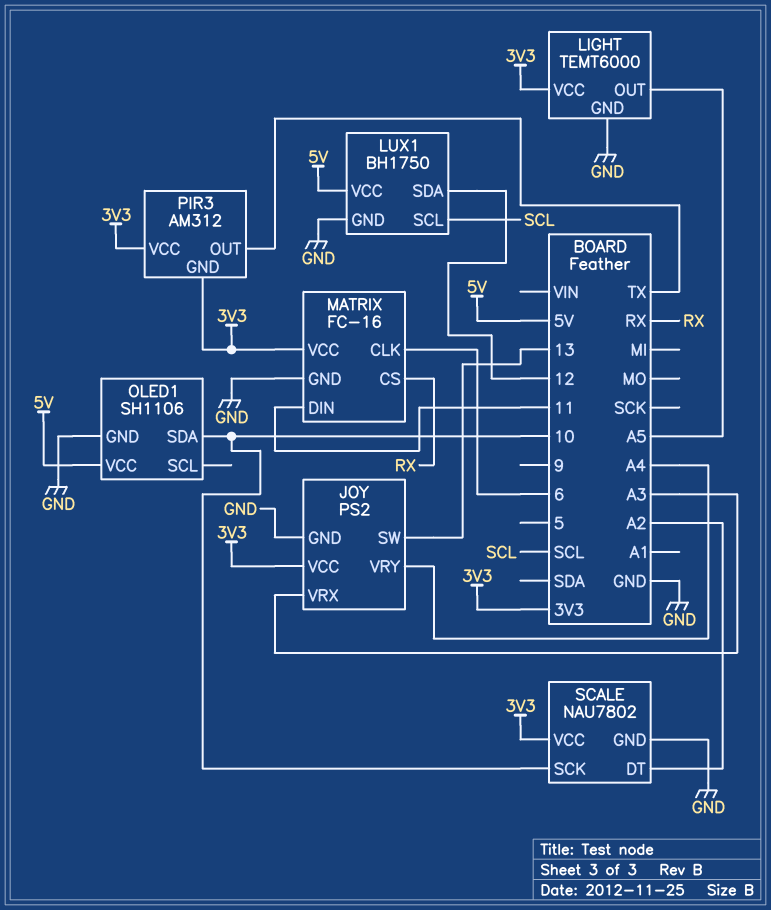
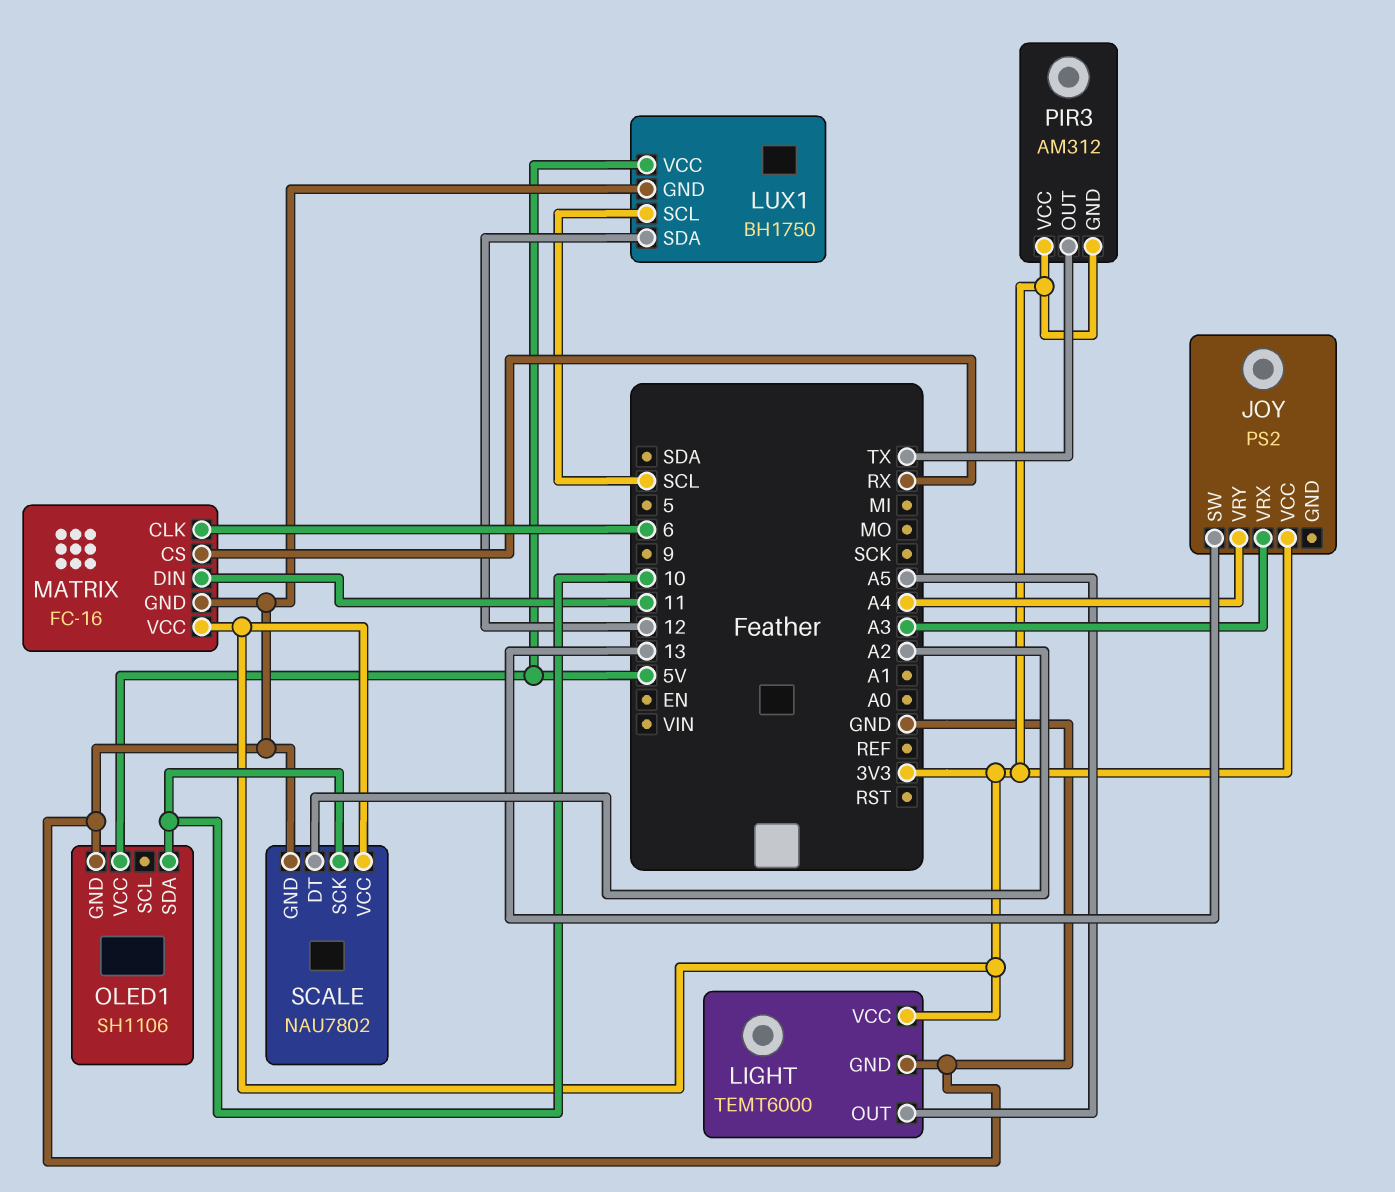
JOY pin GND: GND -> none

